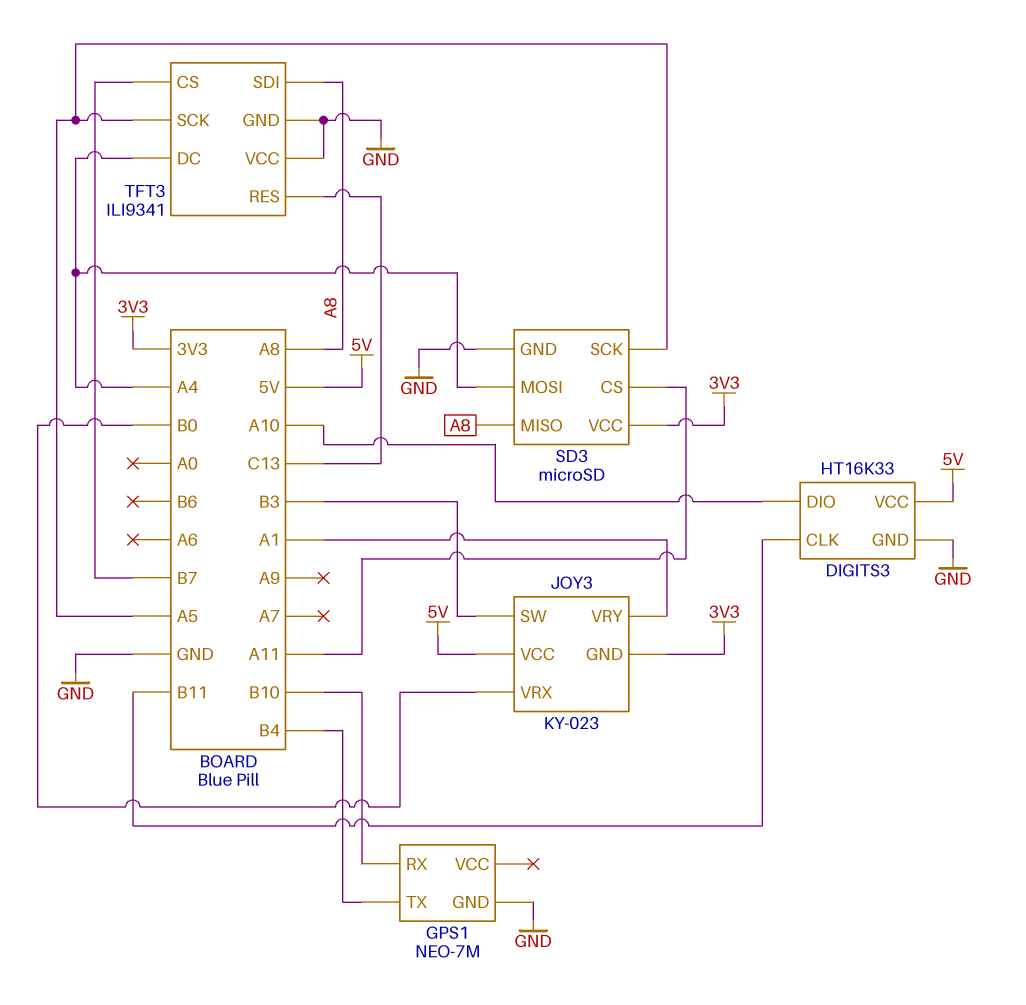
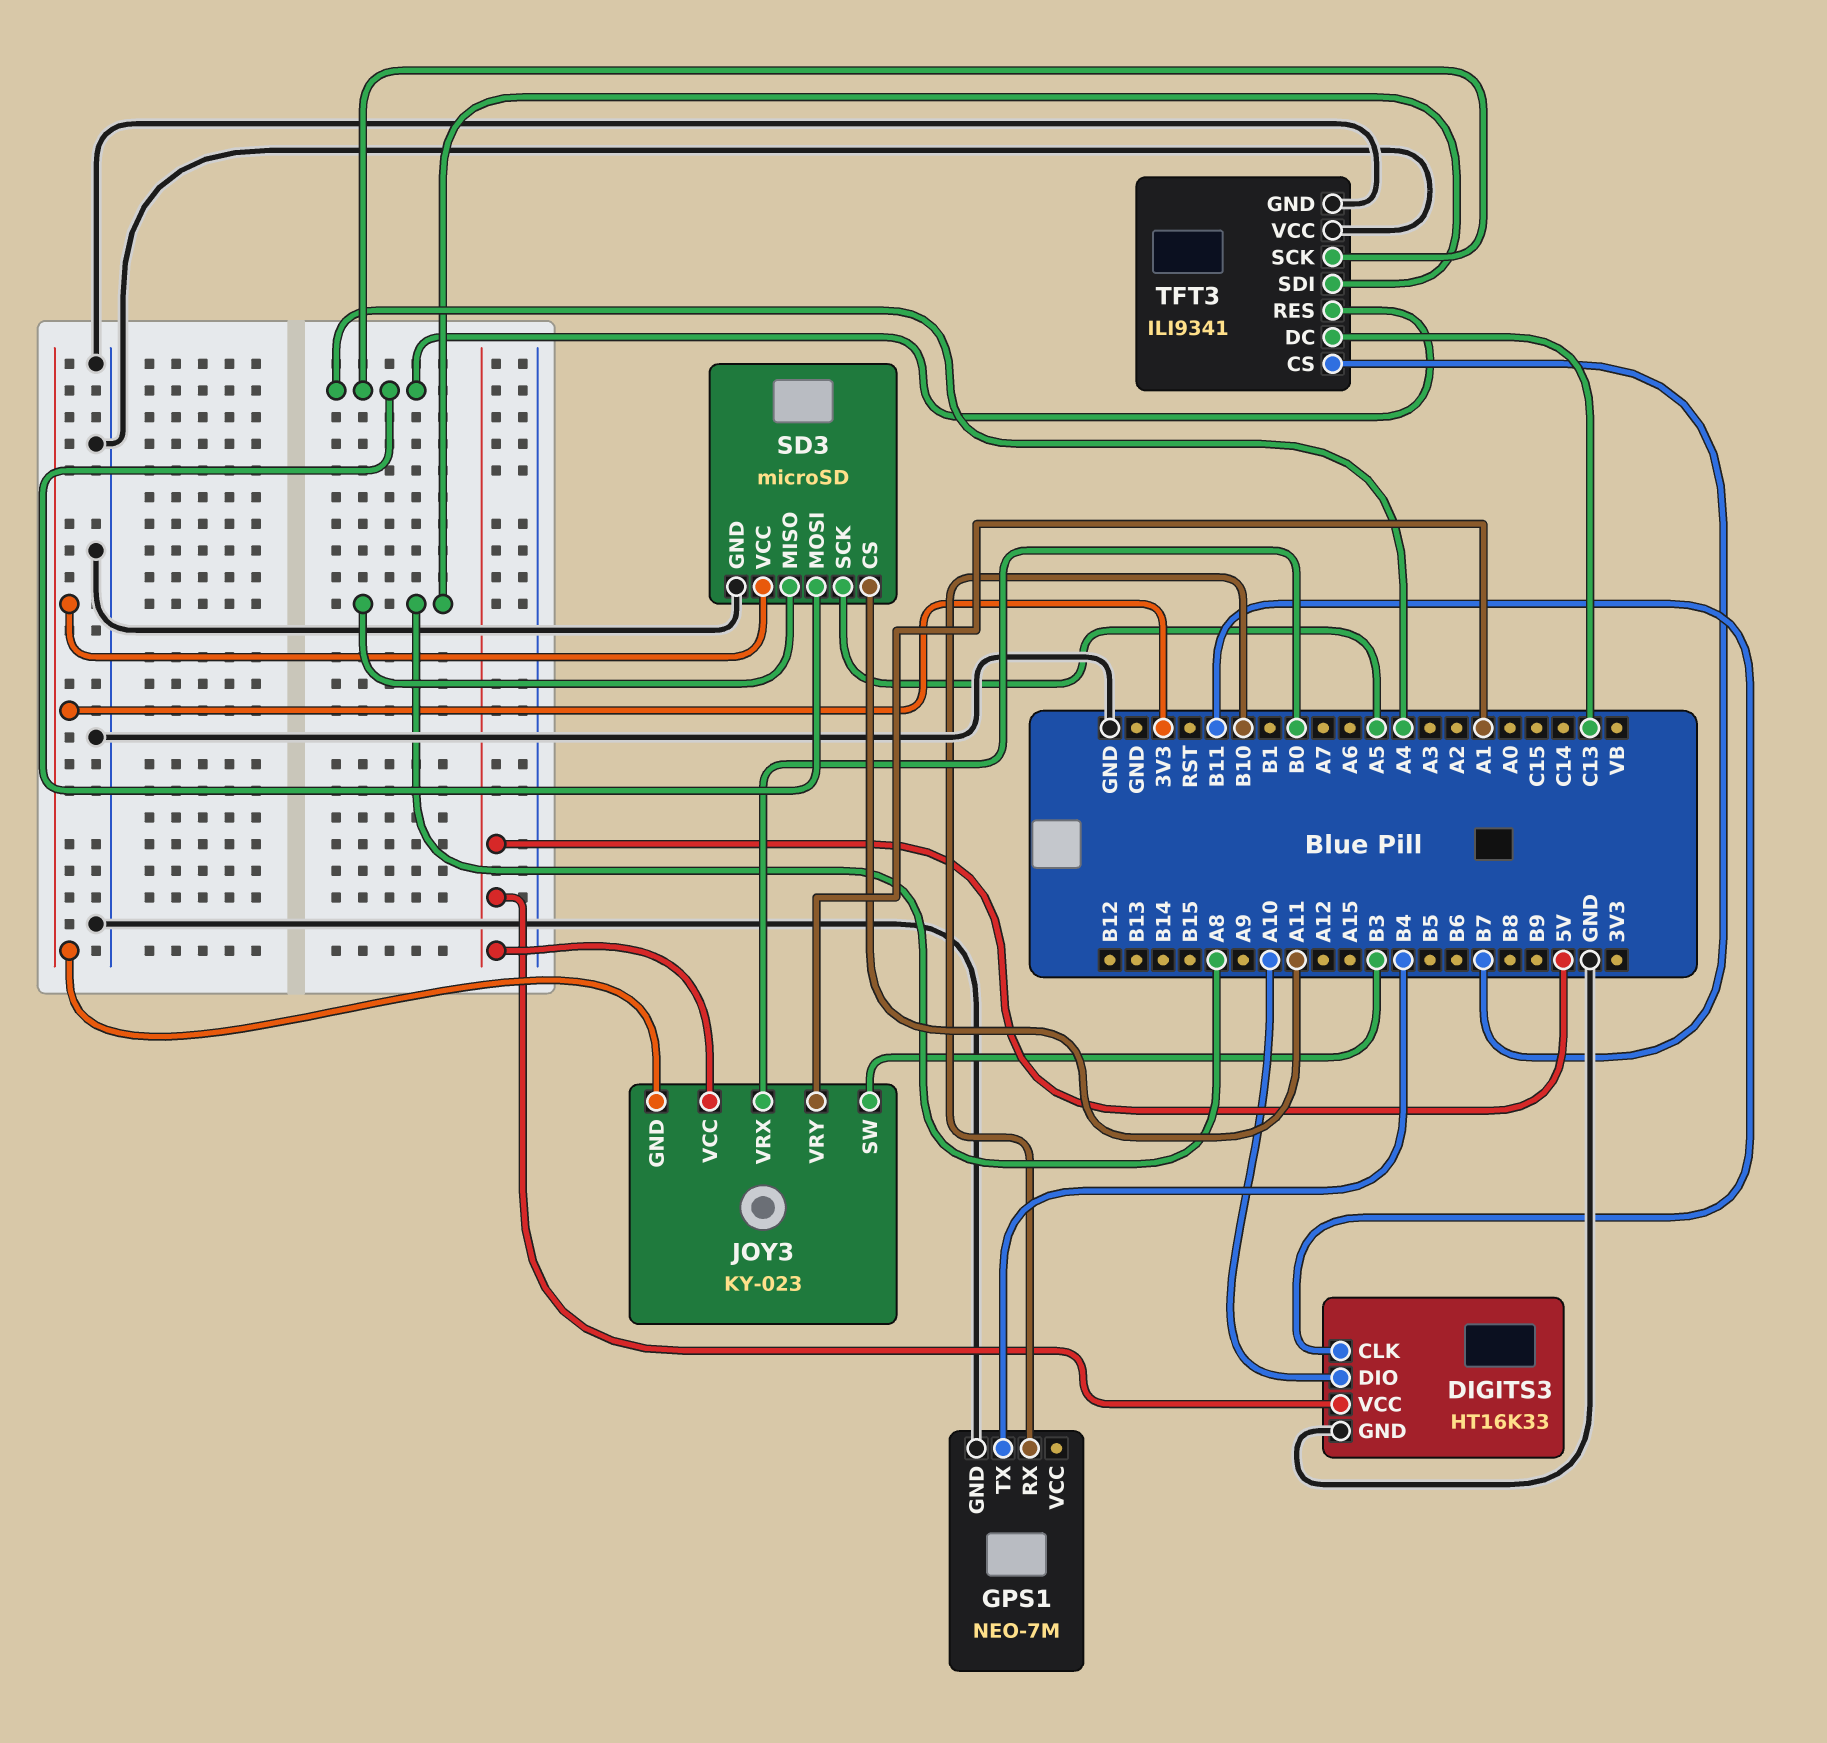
TFT3 pin DC: A4 -> C13
TFT3 pin RES: C13 -> A4
TFT3 pin SCK: A5 -> A4

